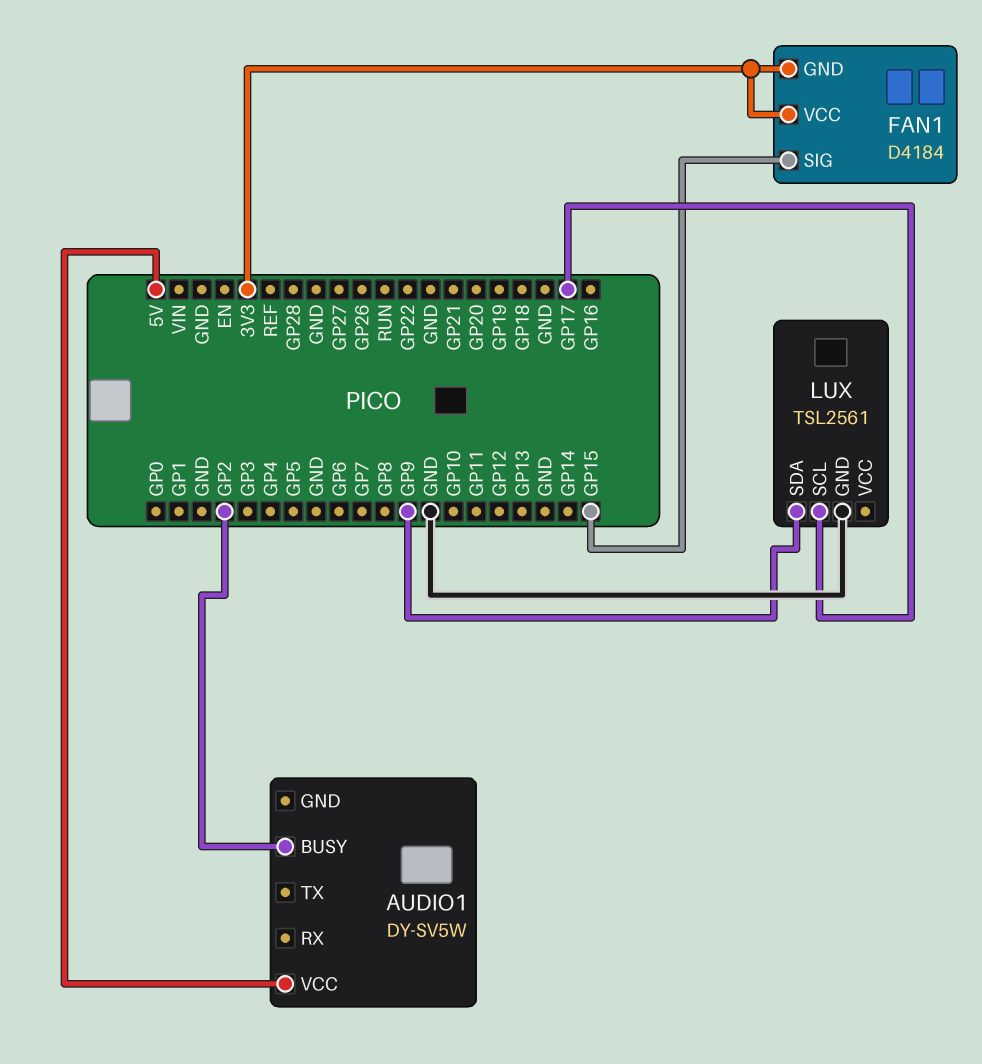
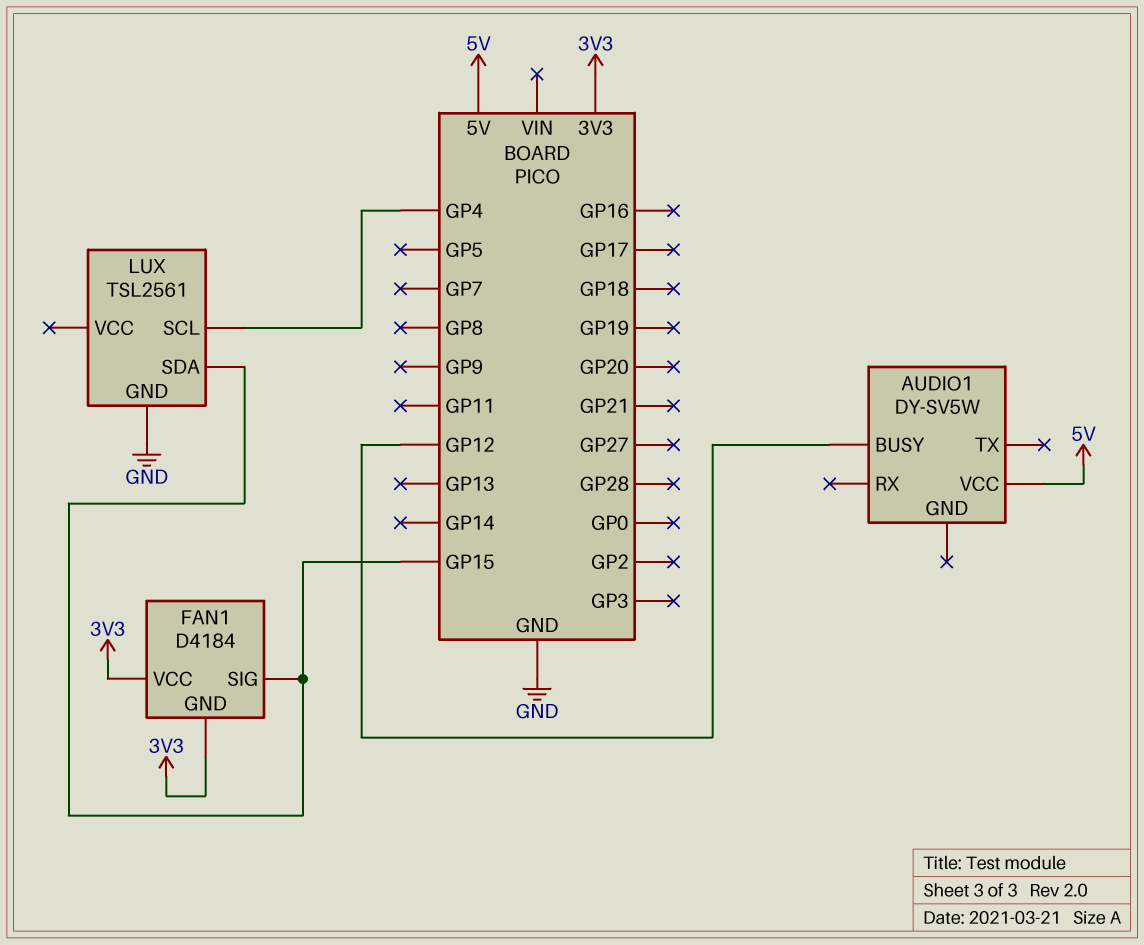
AUDIO1 pin BUSY: GP2 -> GP12
LUX pin SCL: GP17 -> GP4
LUX pin SDA: GP9 -> GP15

